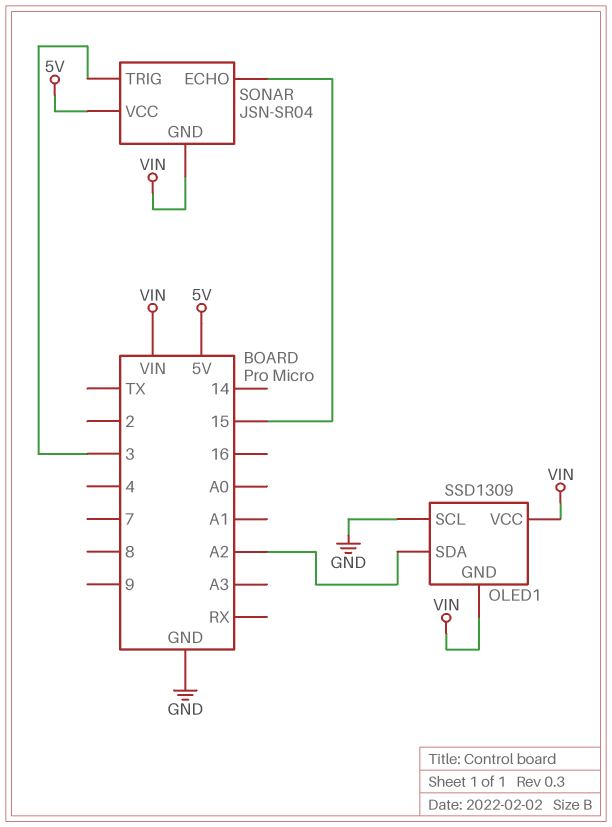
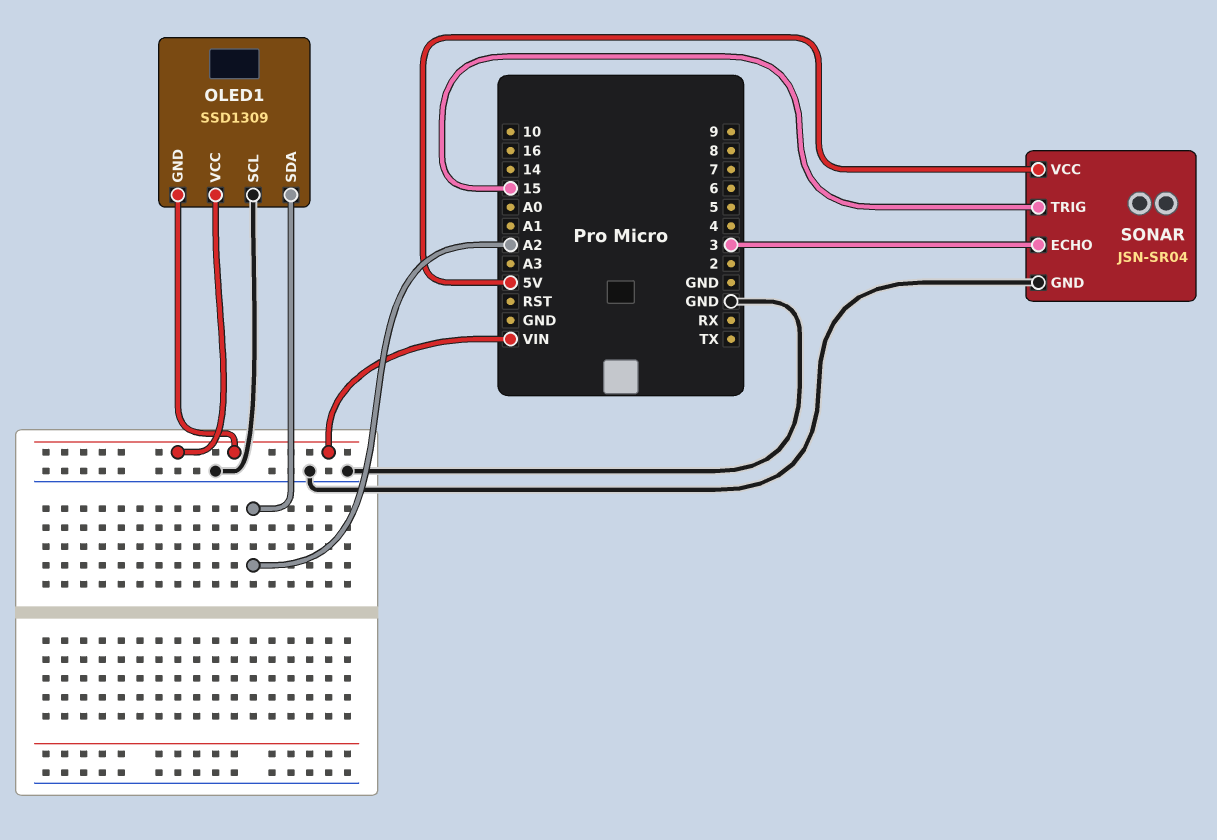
SONAR pin ECHO: 15 -> 3
SONAR pin GND: VIN -> GND
SONAR pin TRIG: 3 -> 15

